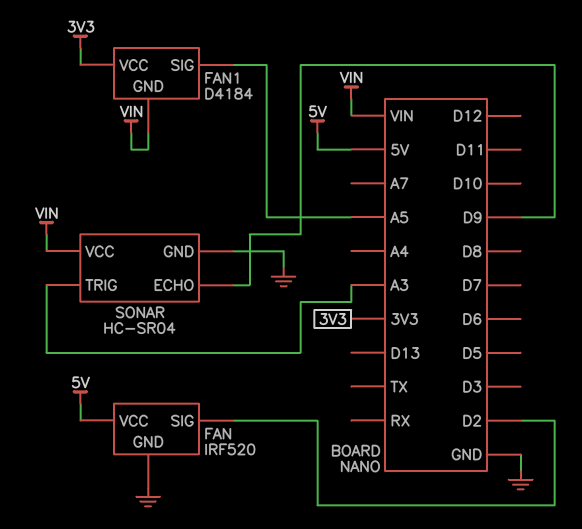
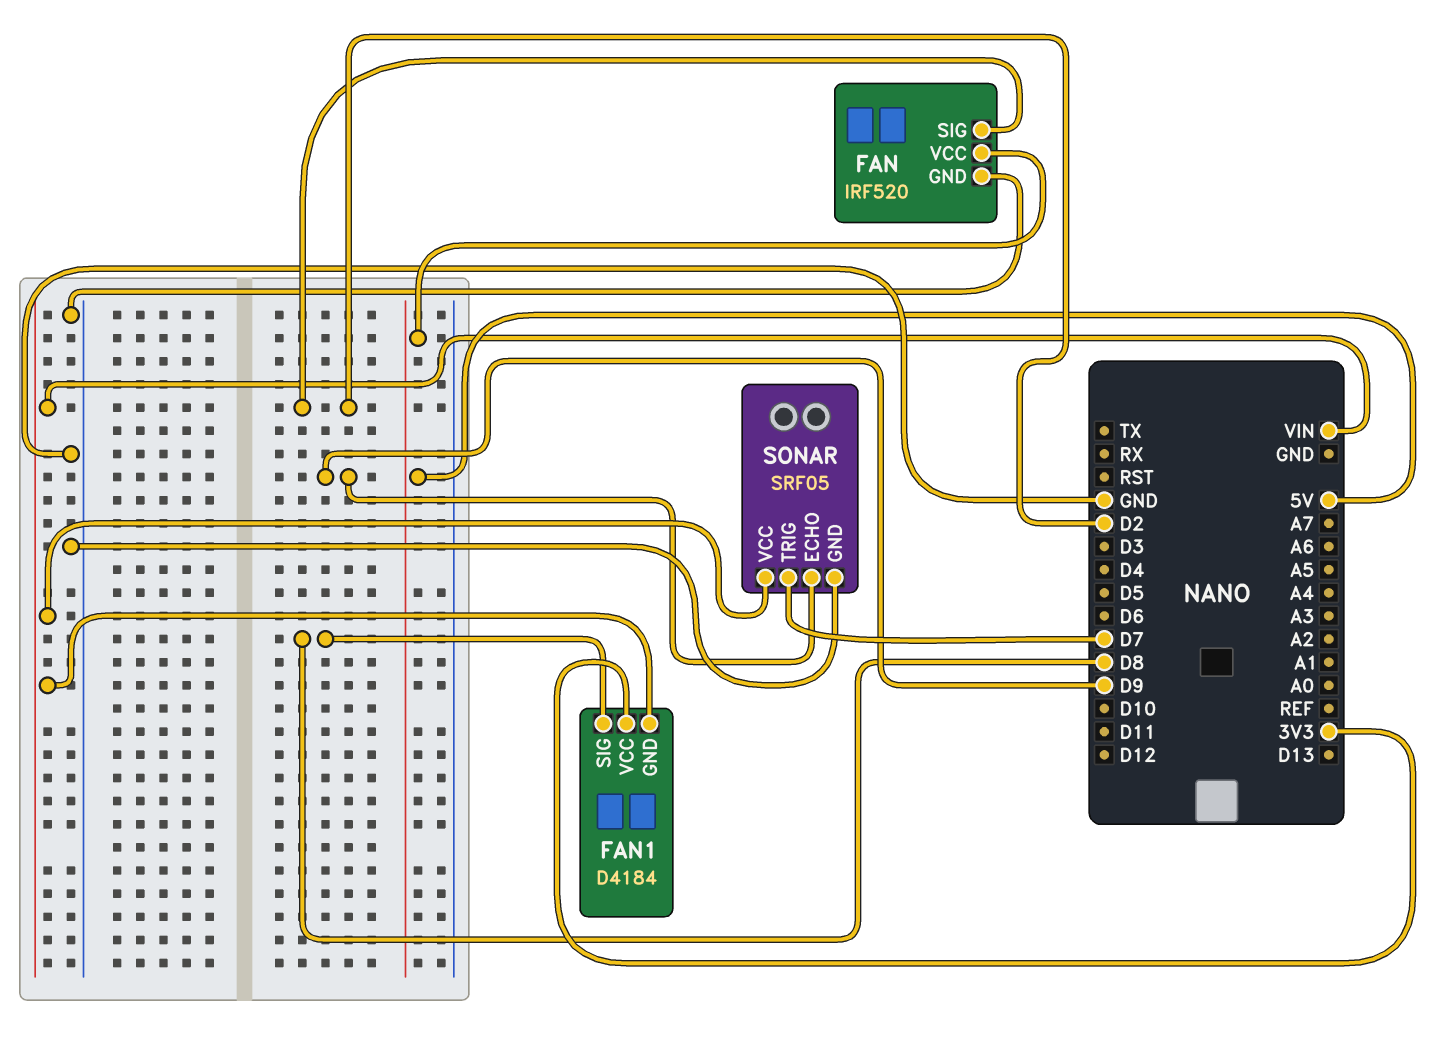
FAN1 pin SIG: A5 -> D8
SONAR: HC-SR04 -> SRF05
SONAR pin TRIG: A3 -> D7

